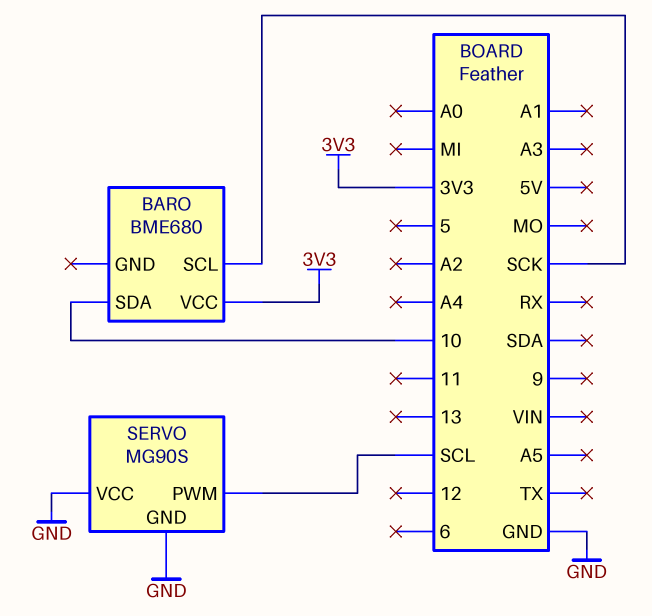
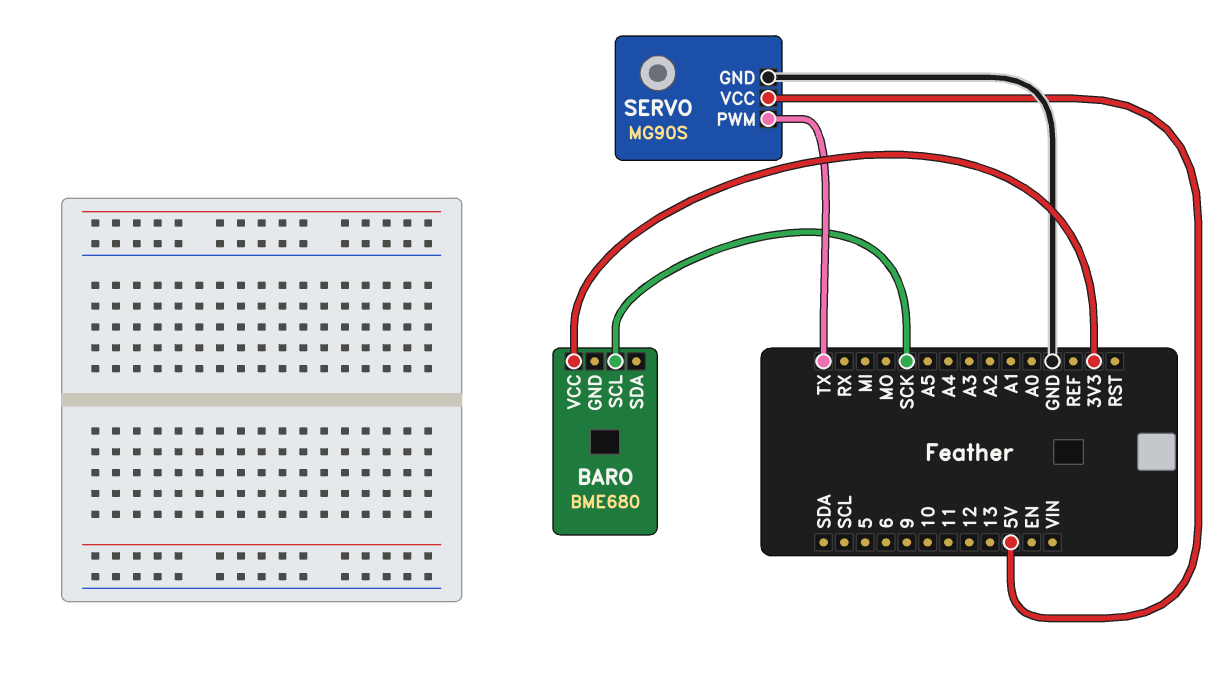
BARO pin SDA: 10 -> none
SERVO pin PWM: SCL -> TX
SERVO pin VCC: GND -> 5V

